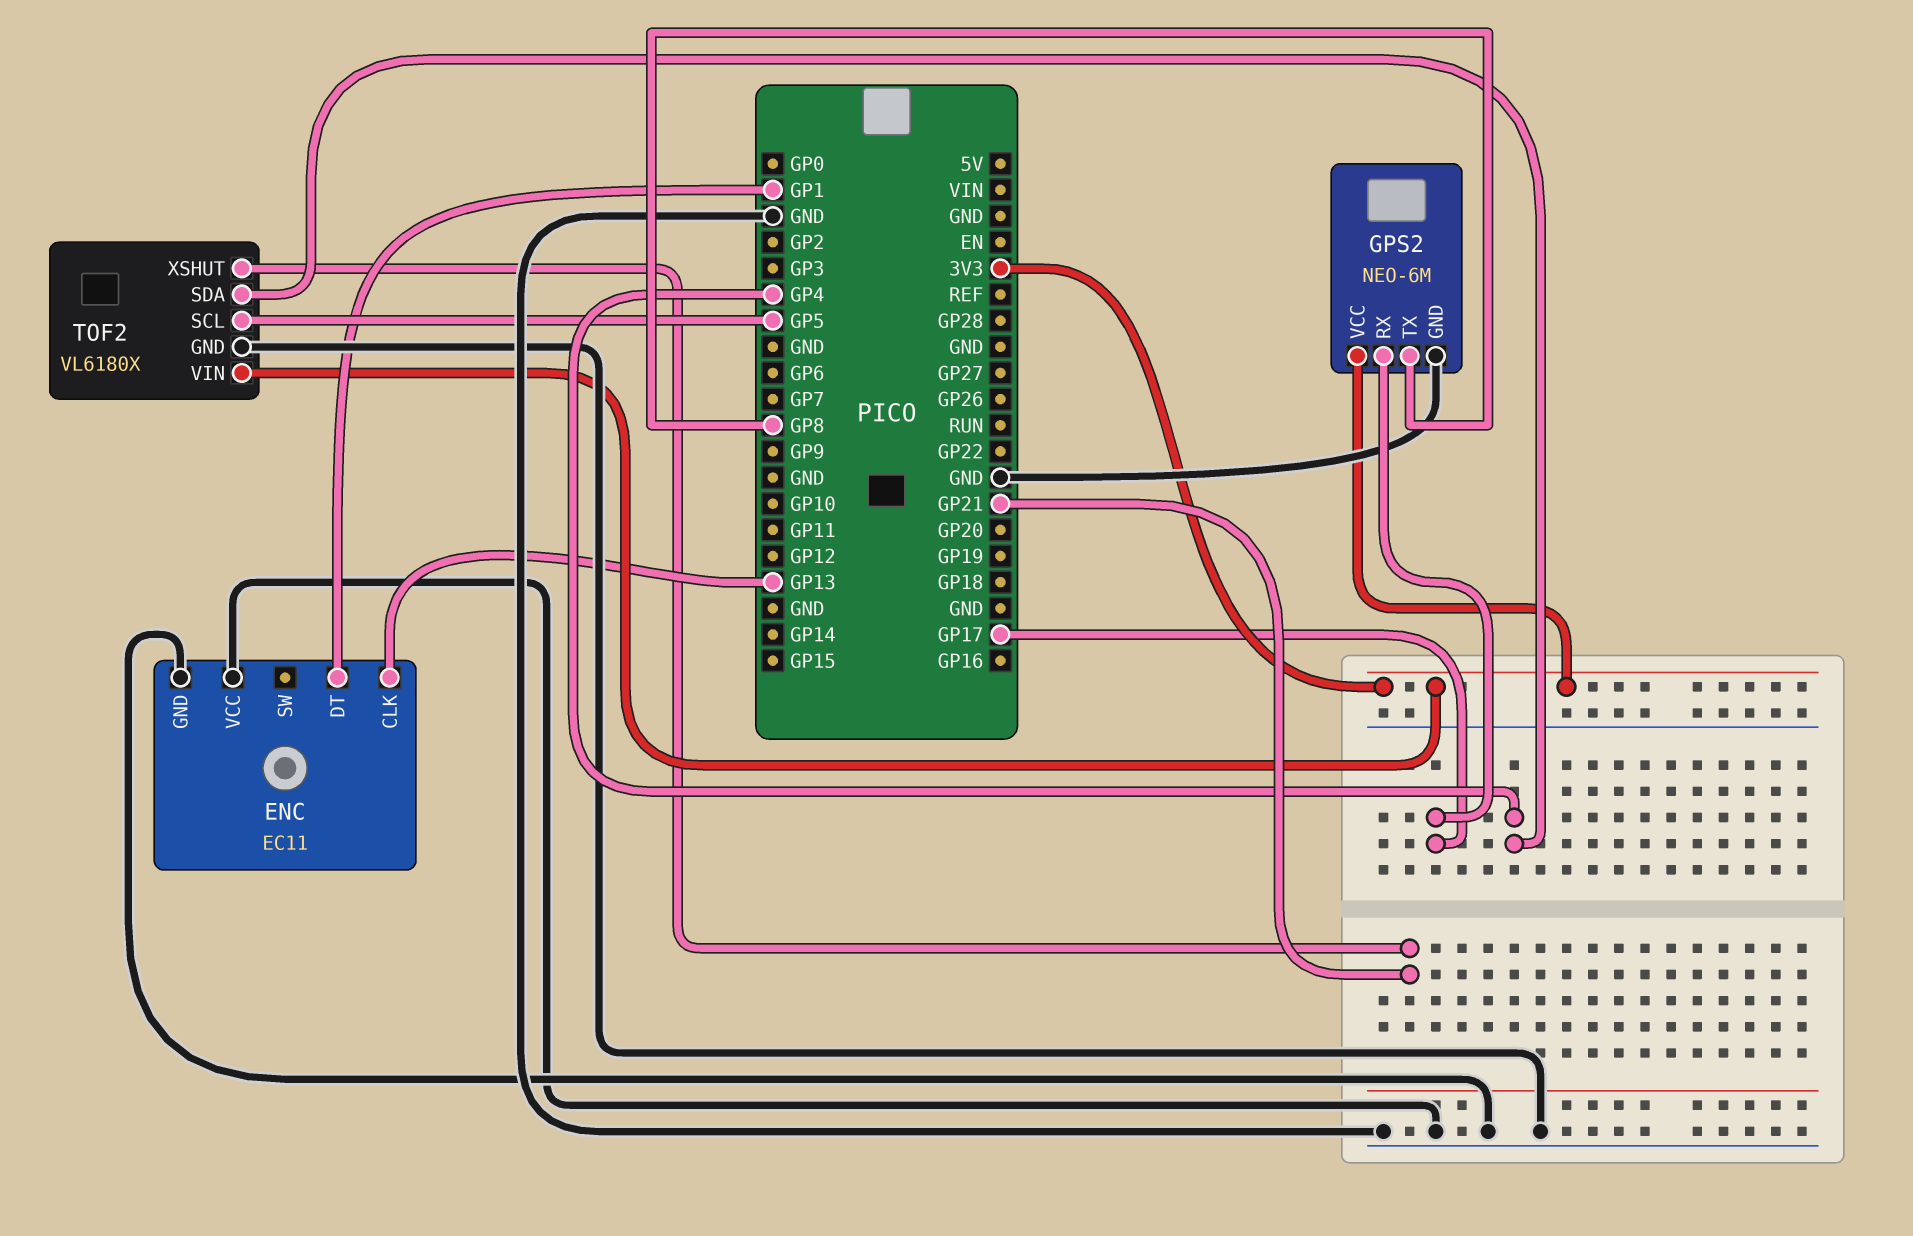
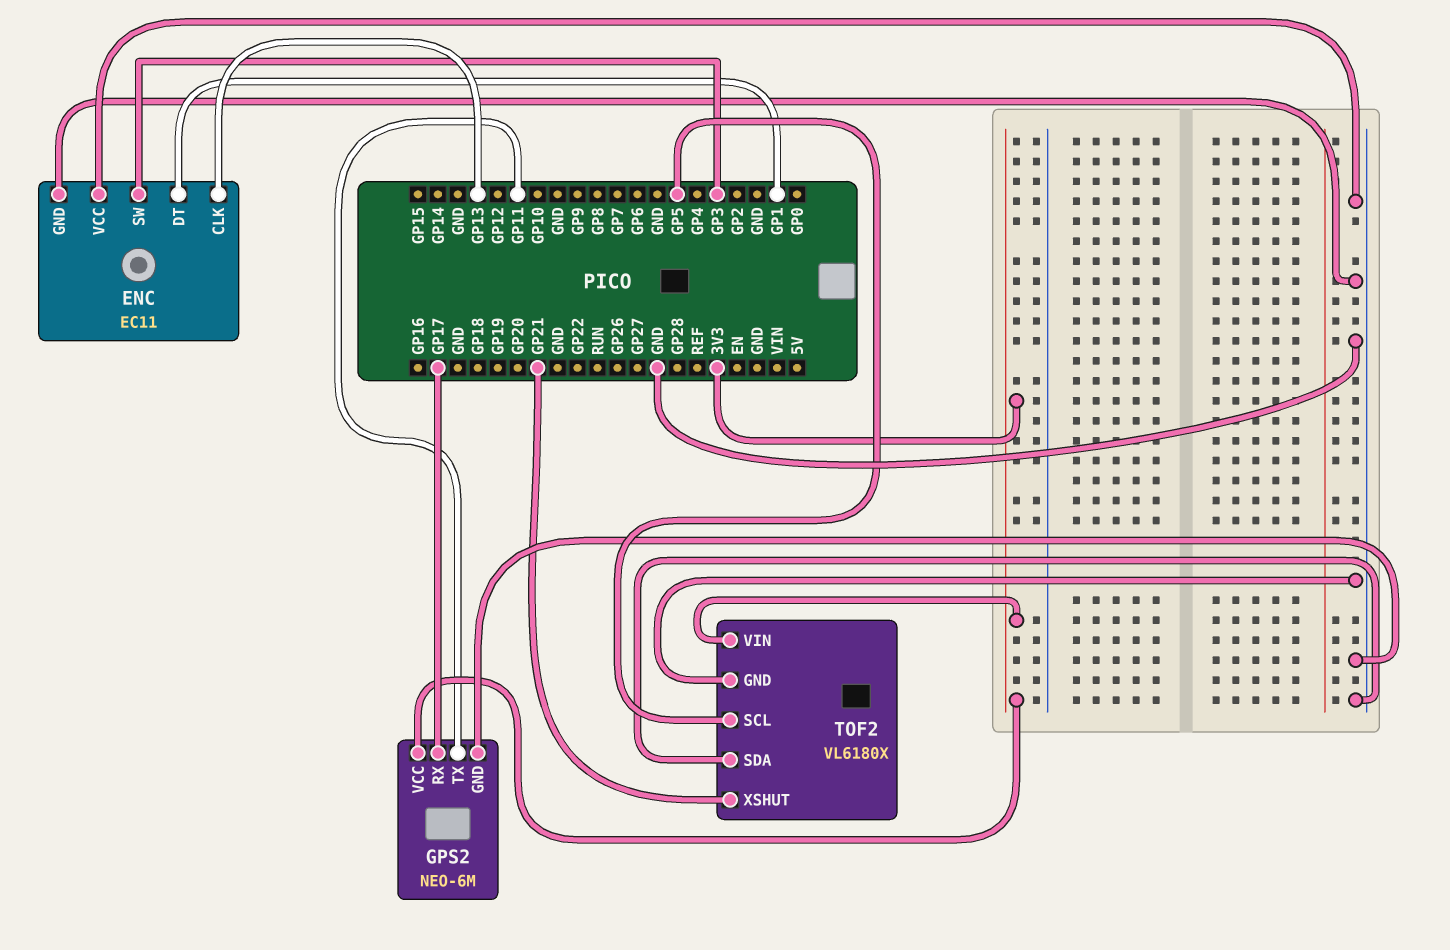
ENC pin SW: none -> GP3
GPS2 pin TX: GP8 -> GP11
TOF2 pin SDA: GP4 -> GND

